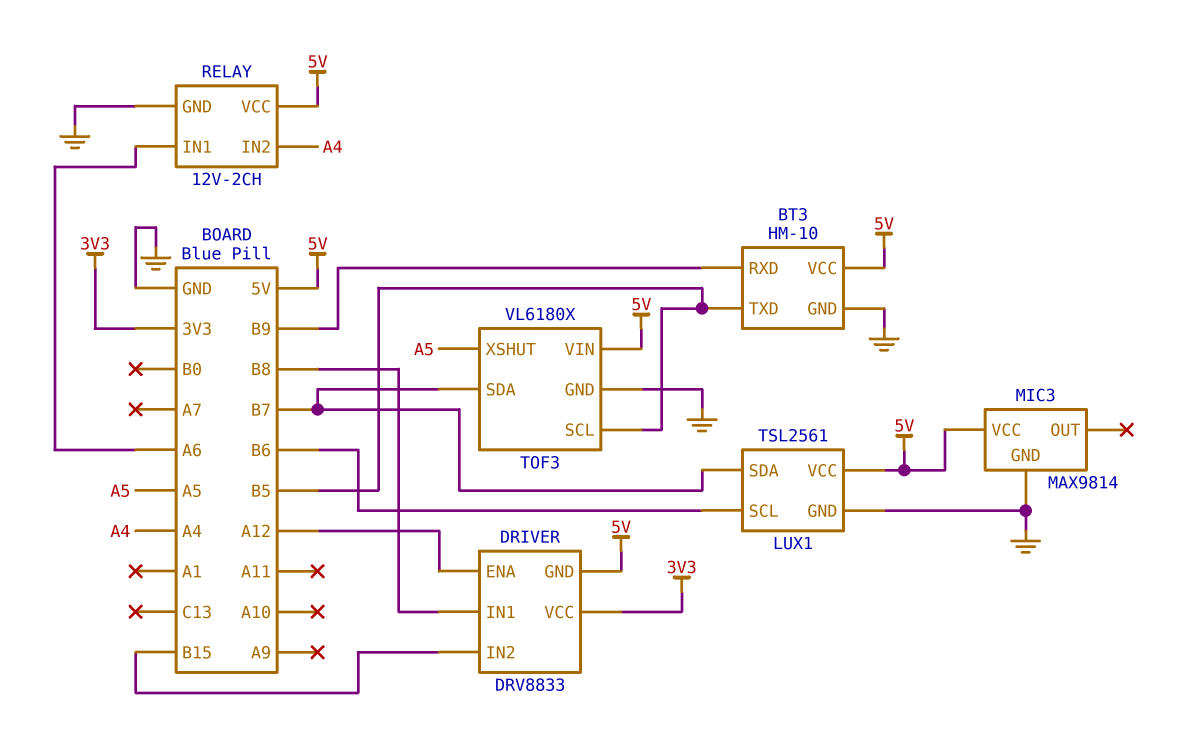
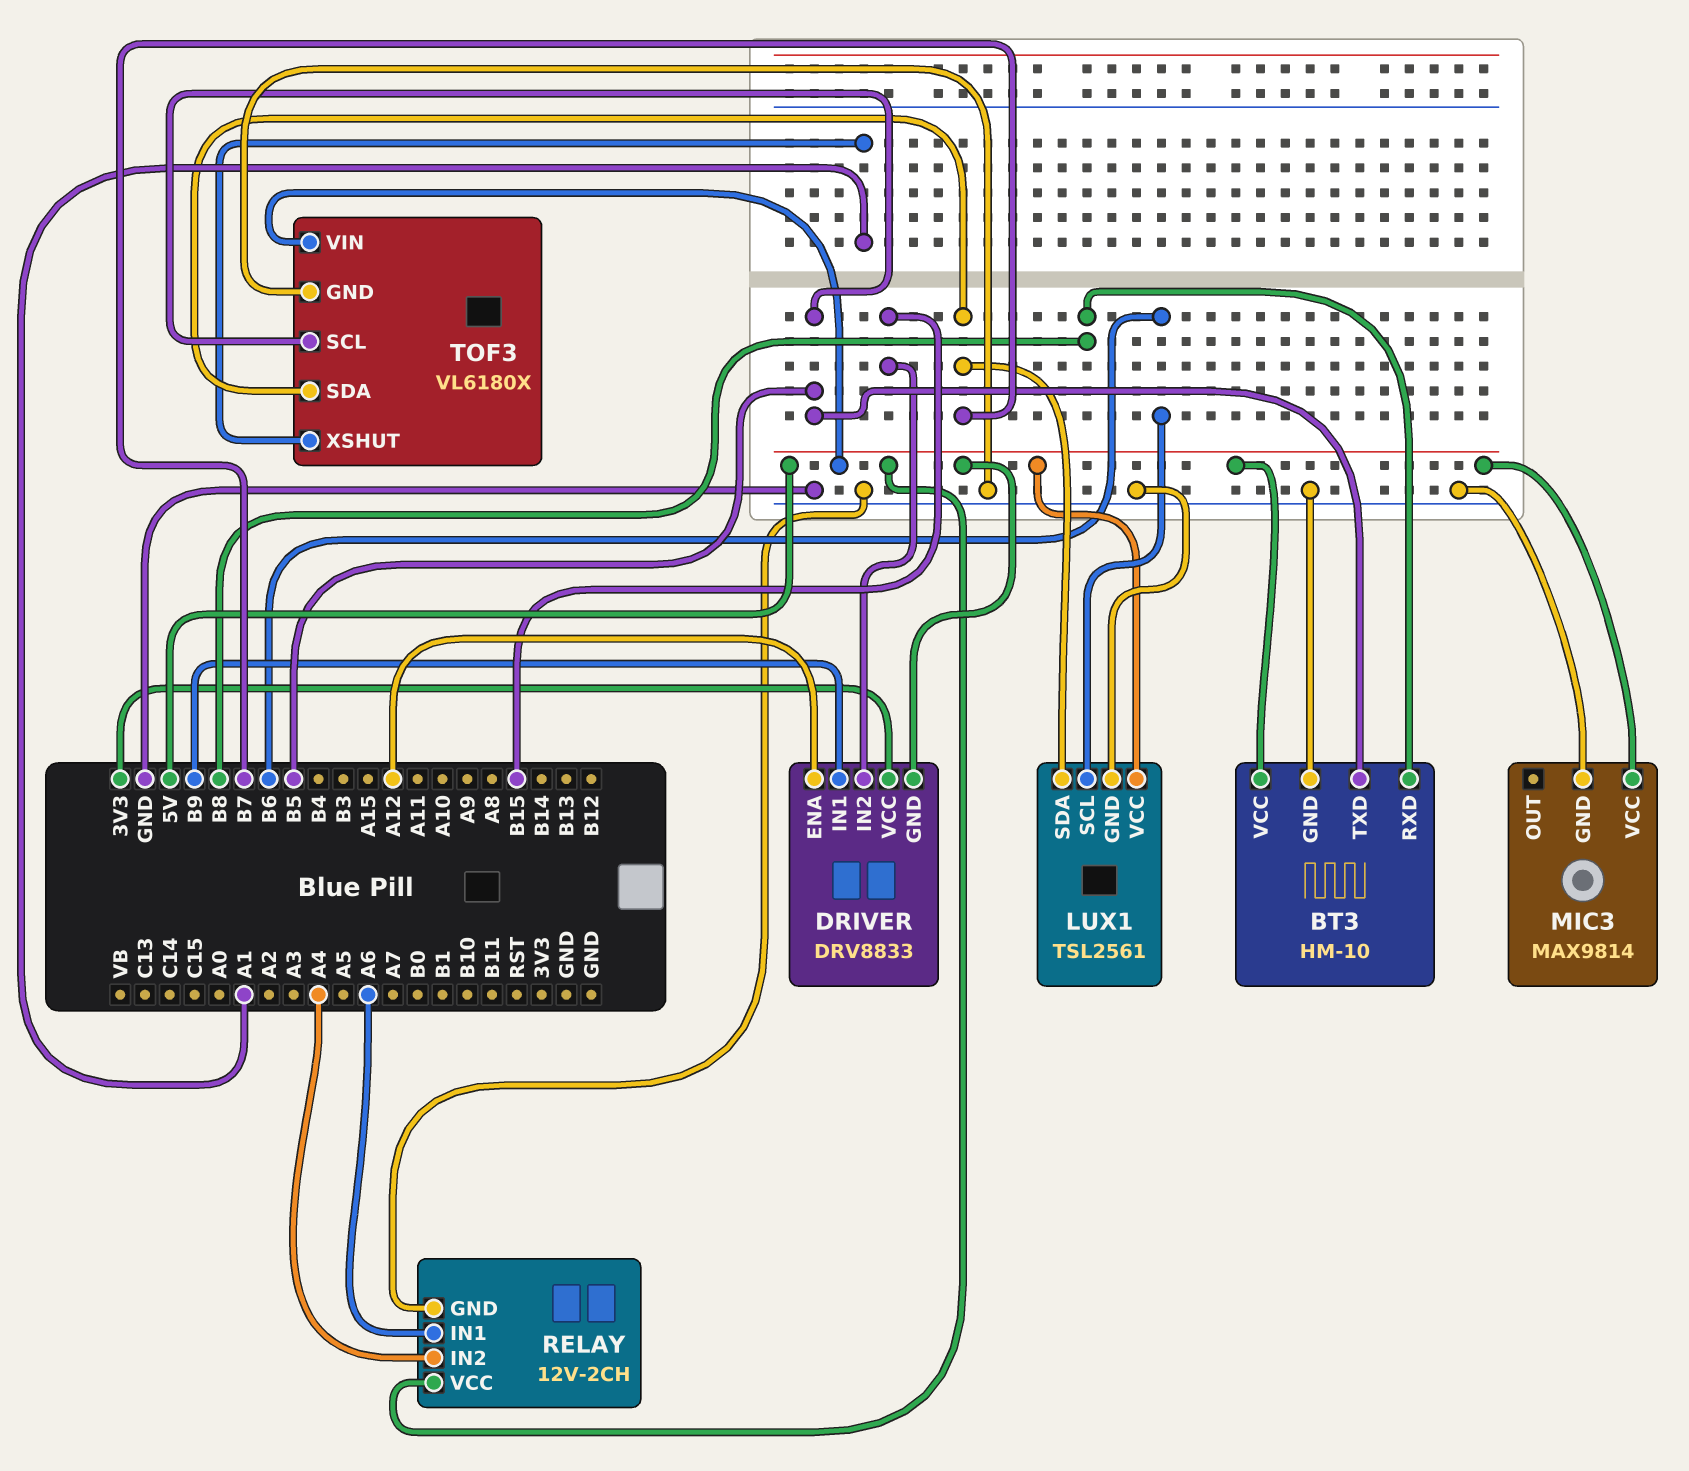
BT3 pin RXD: B9 -> B8
DRIVER pin IN1: B8 -> B9
TOF3 pin XSHUT: A5 -> A1

